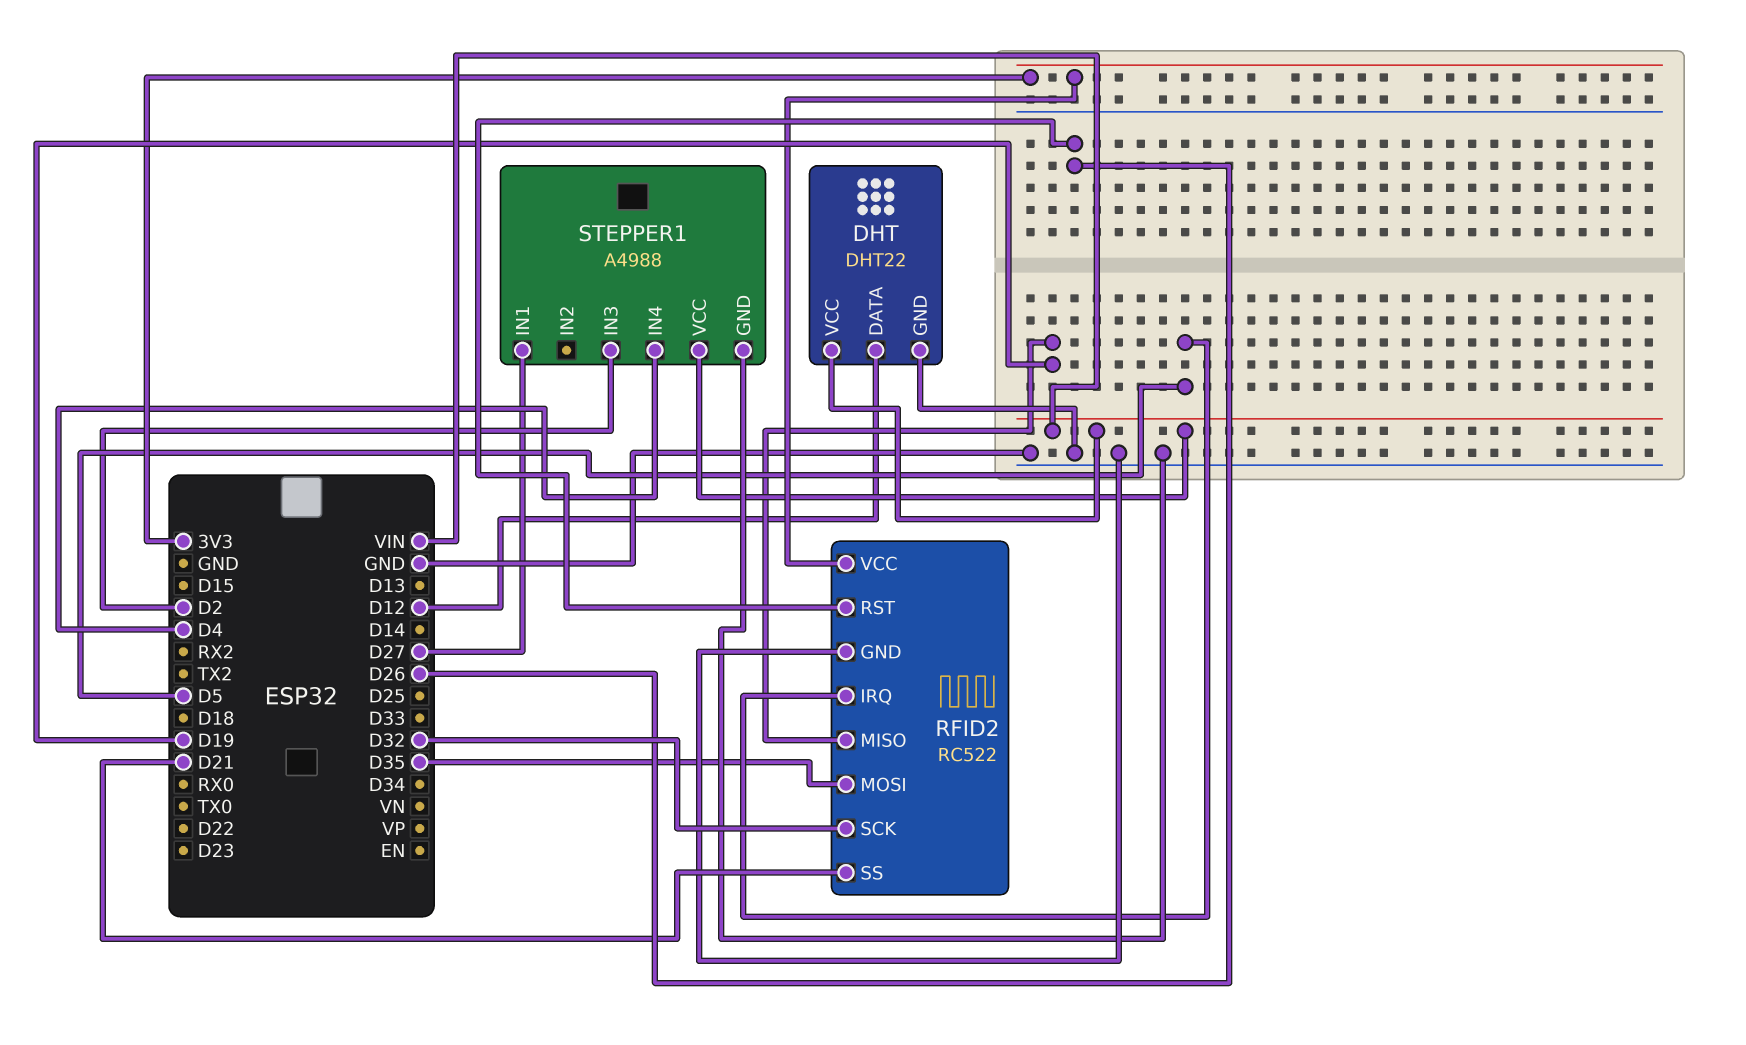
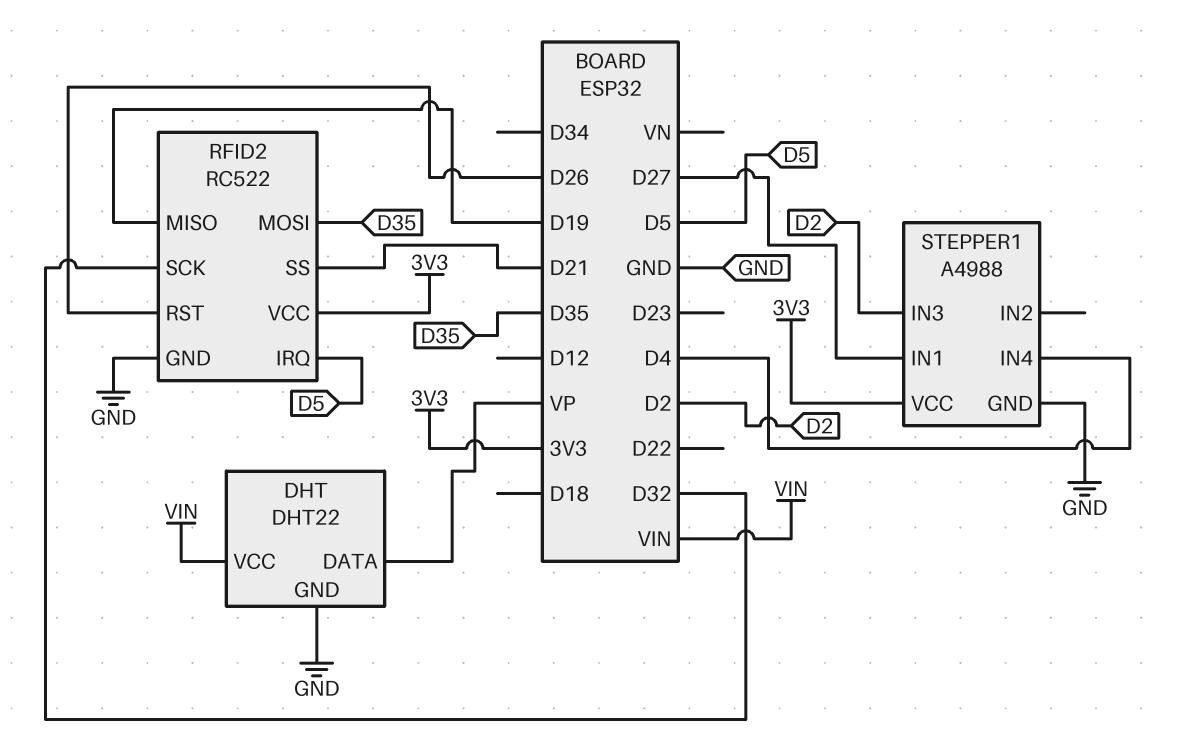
DHT pin DATA: D12 -> VP
STEPPER1 pin VCC: VIN -> 3V3

